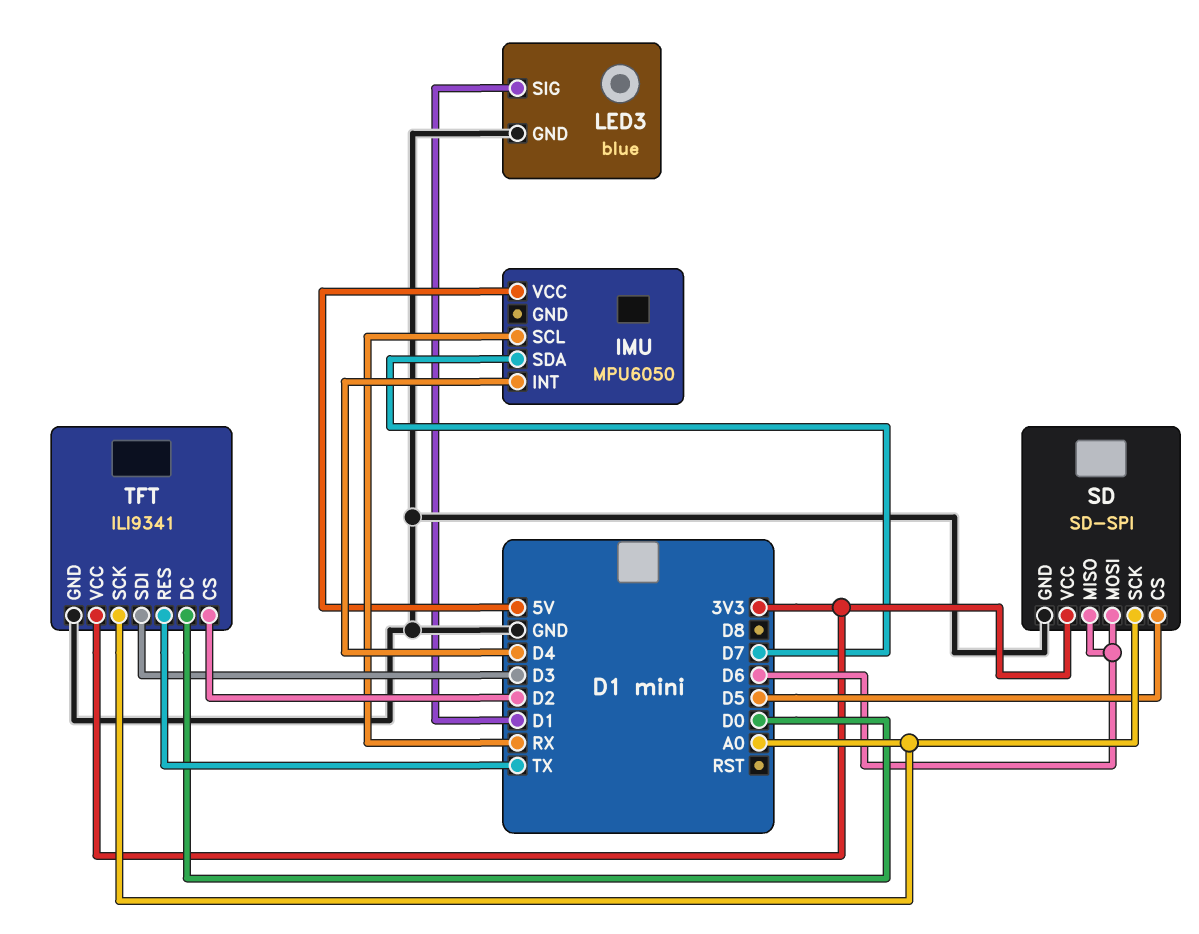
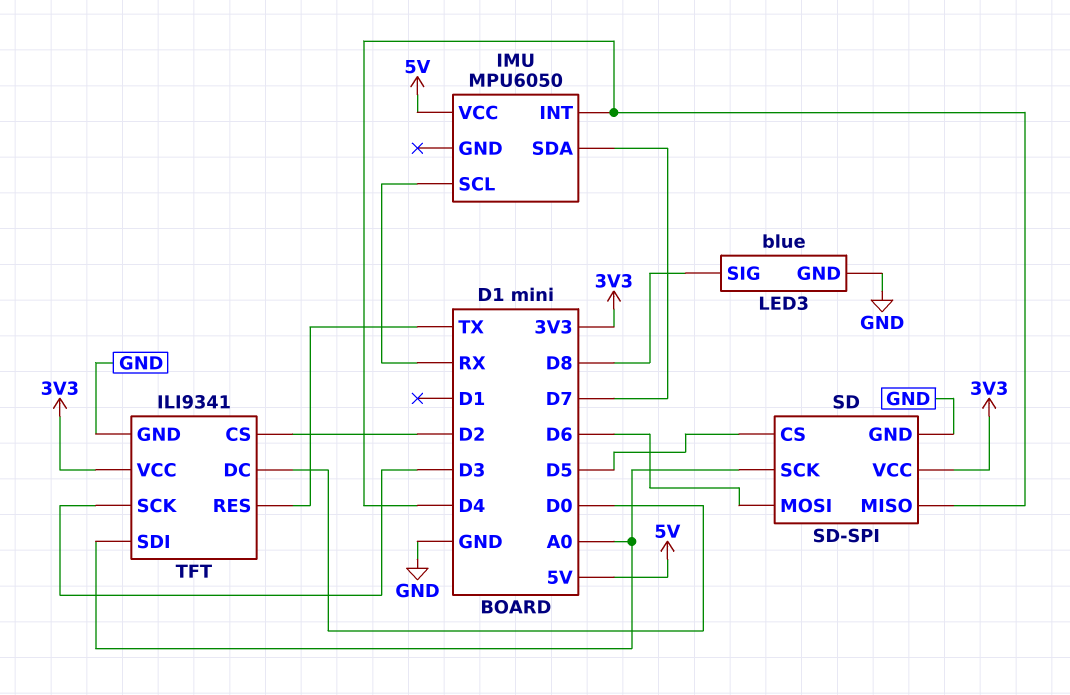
LED3 pin SIG: D1 -> D8
SD pin MISO: D6 -> D4
TFT pin SCK: A0 -> D3
TFT pin SDI: D3 -> A0

